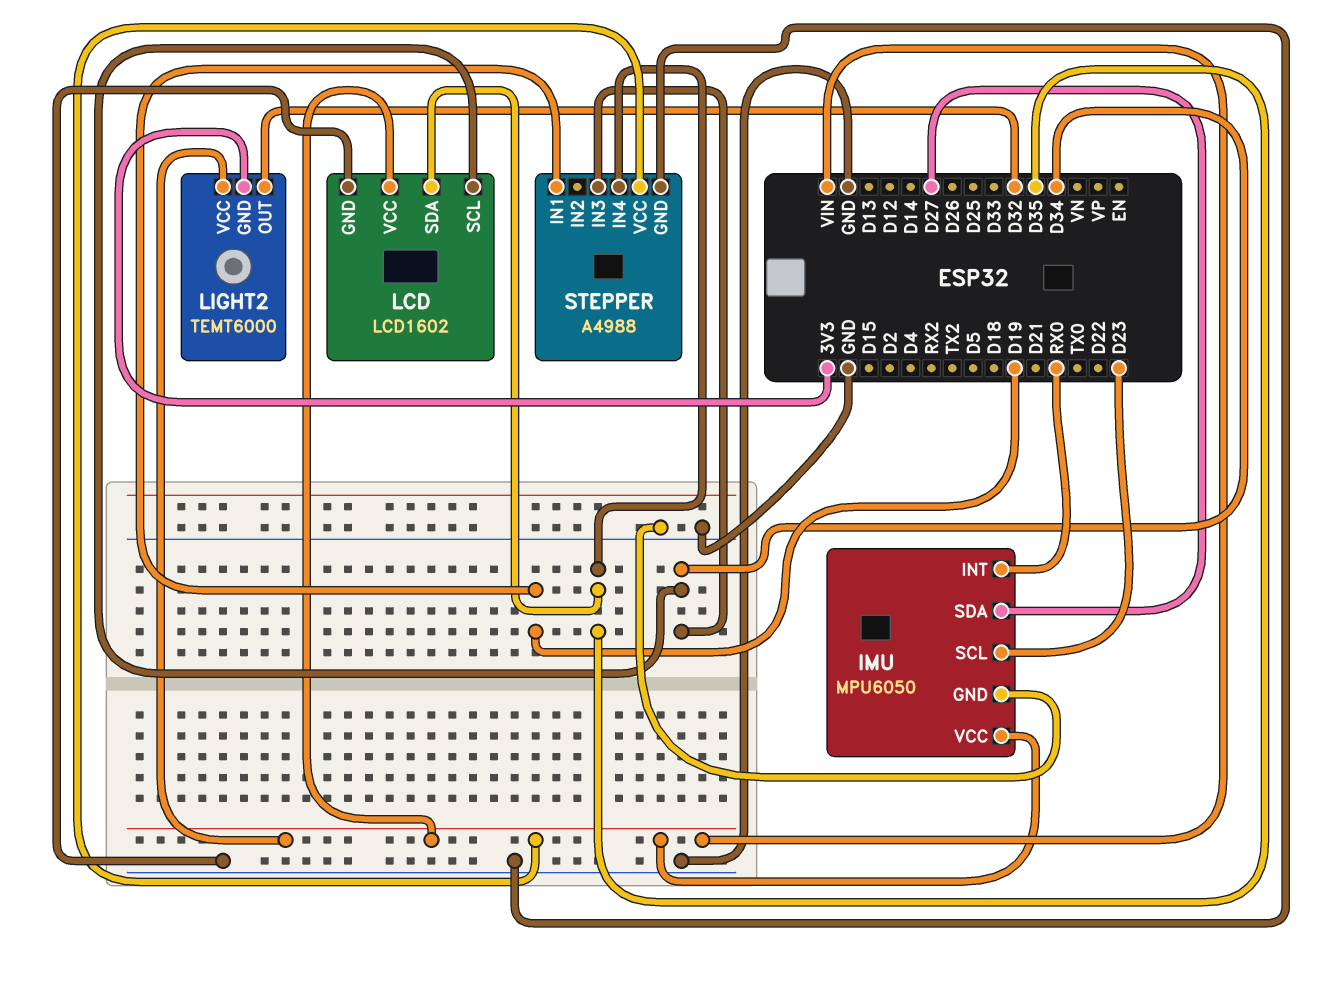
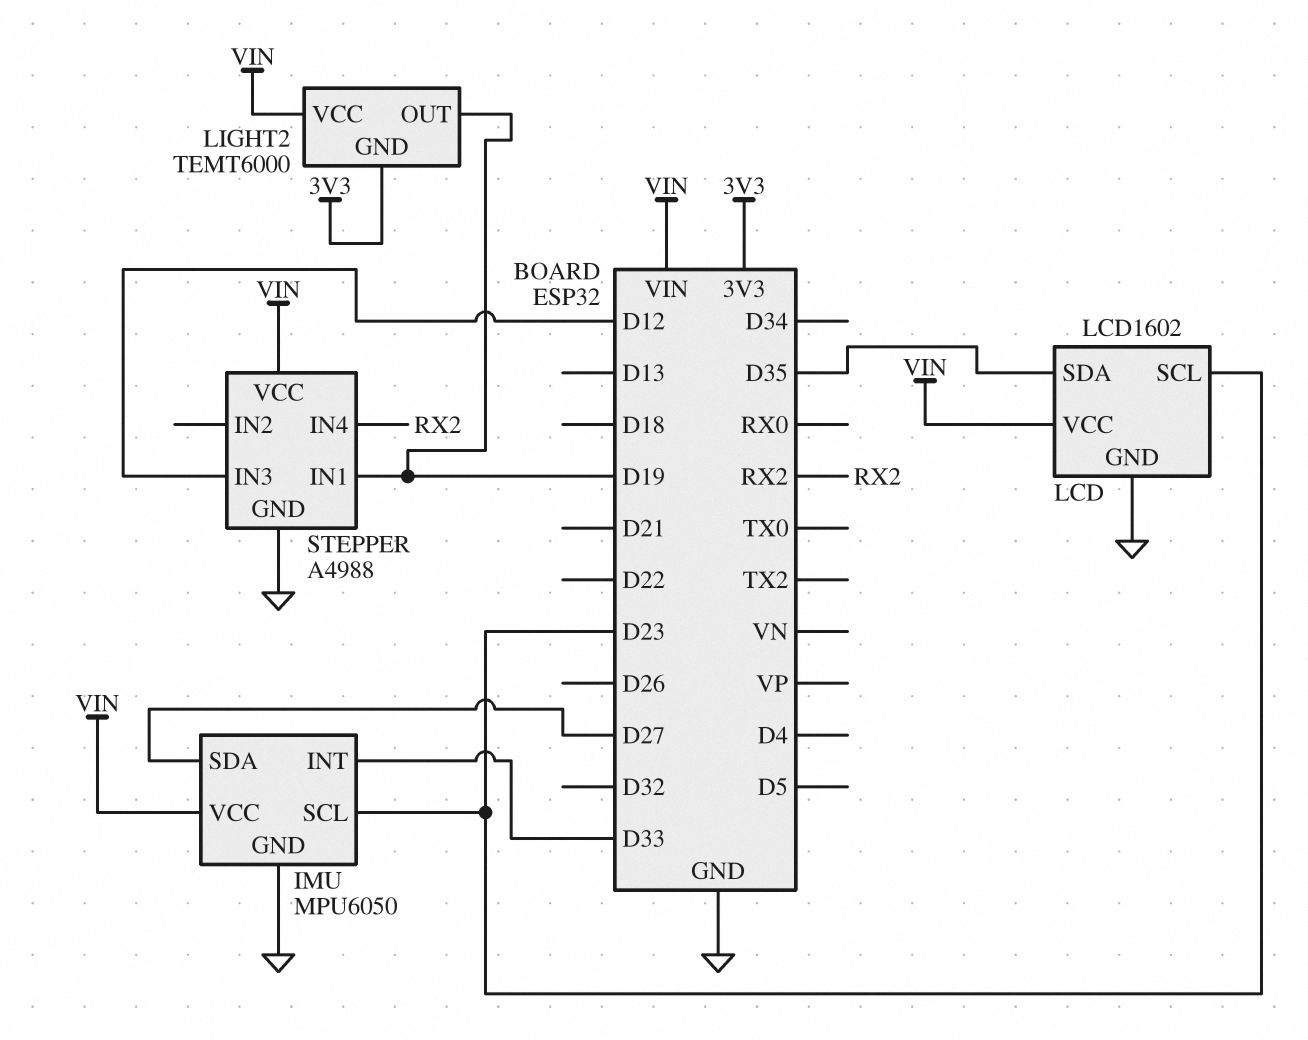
IMU pin INT: RX0 -> D33
LCD pin SCL: D34 -> D23
LIGHT2 pin OUT: D32 -> D19
STEPPER pin IN3: D34 -> D12
STEPPER pin IN4: D35 -> RX2

